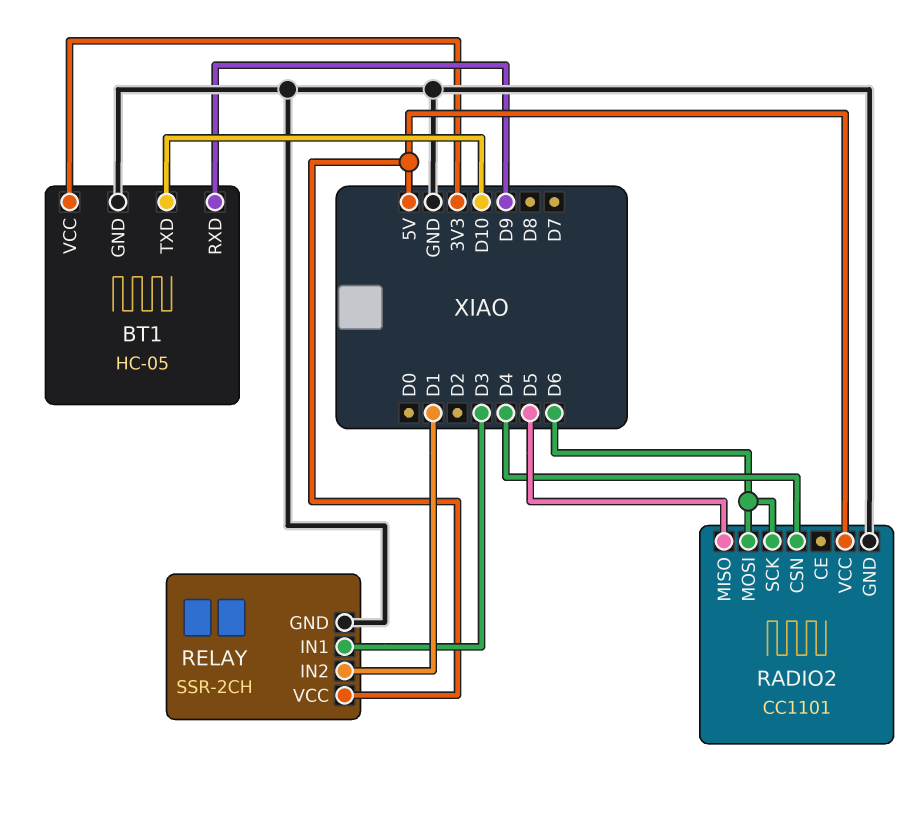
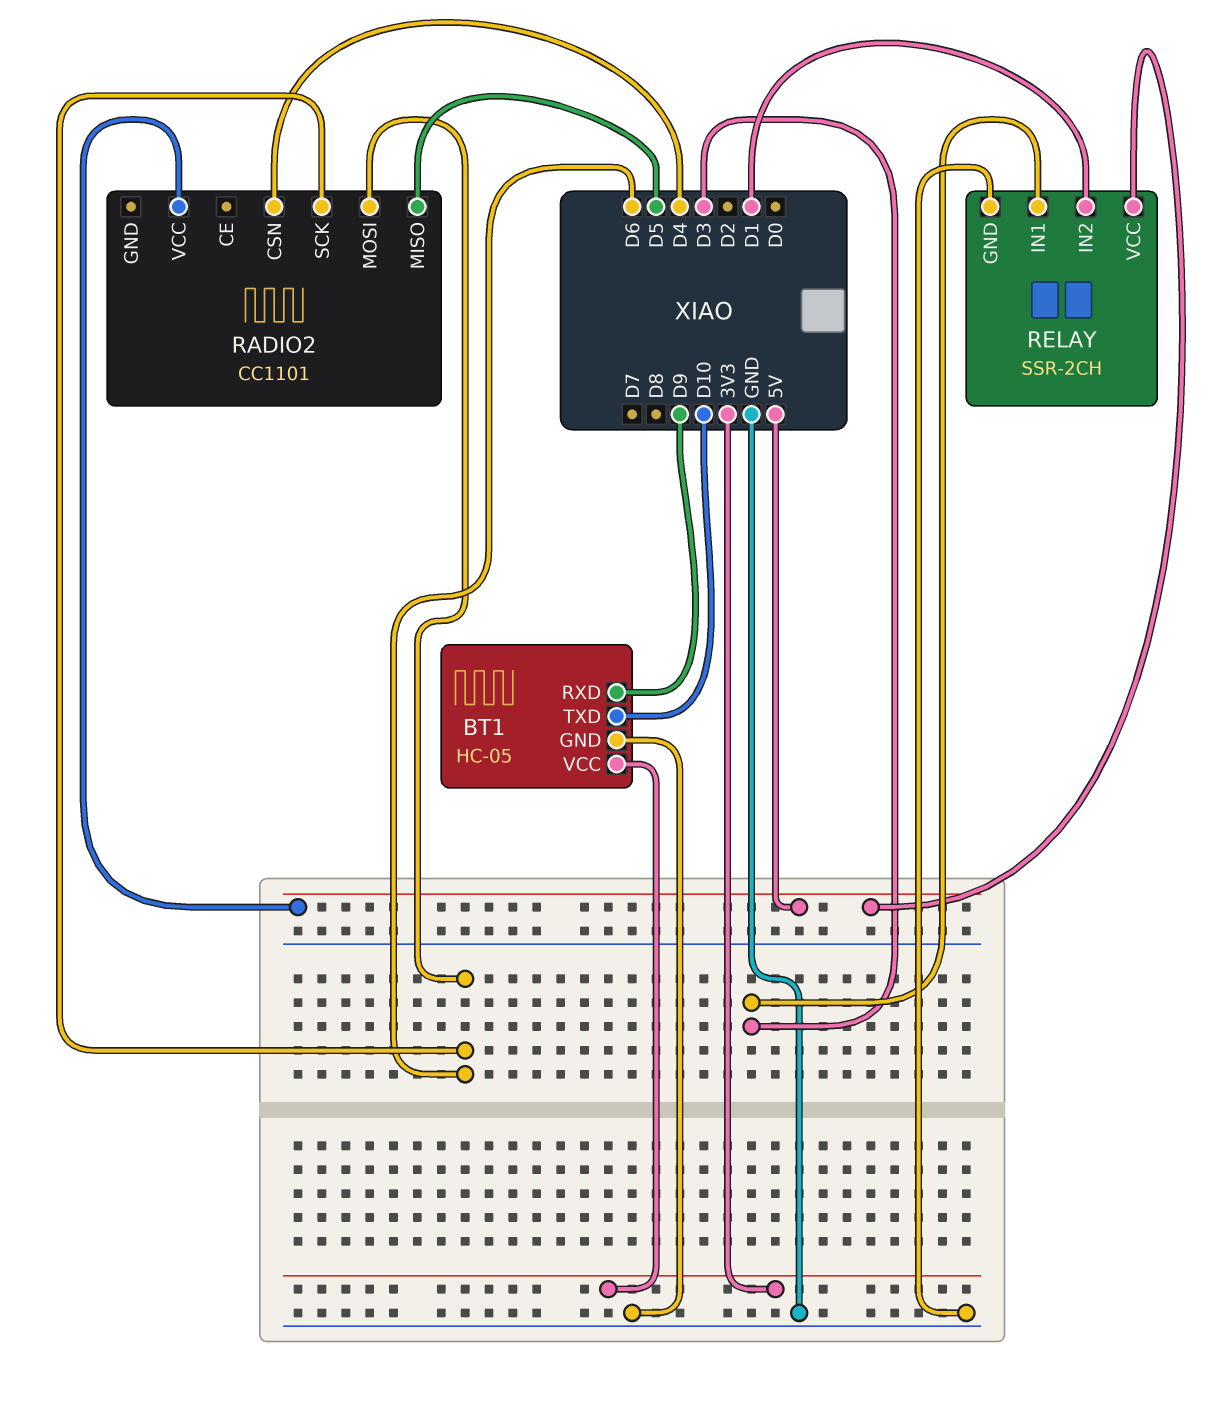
RADIO2 pin GND: GND -> none

